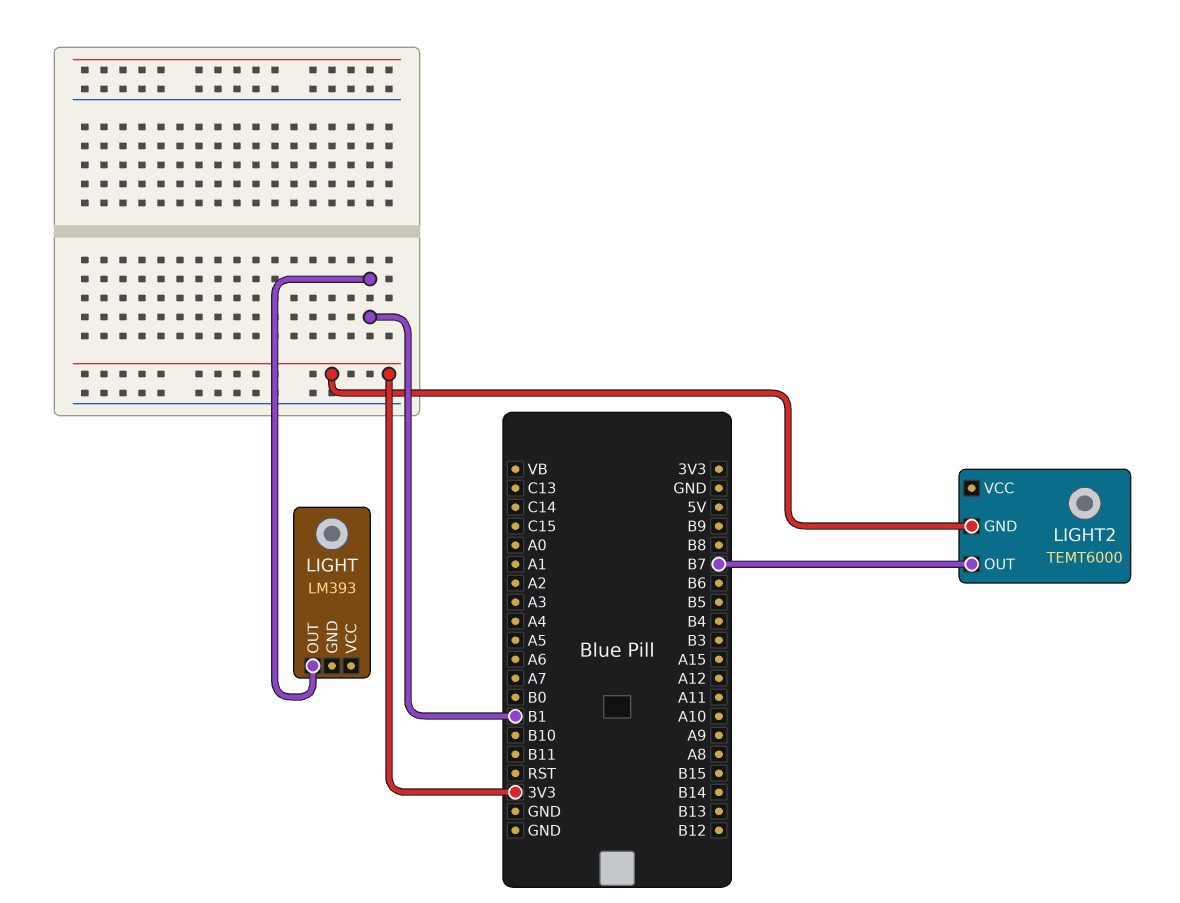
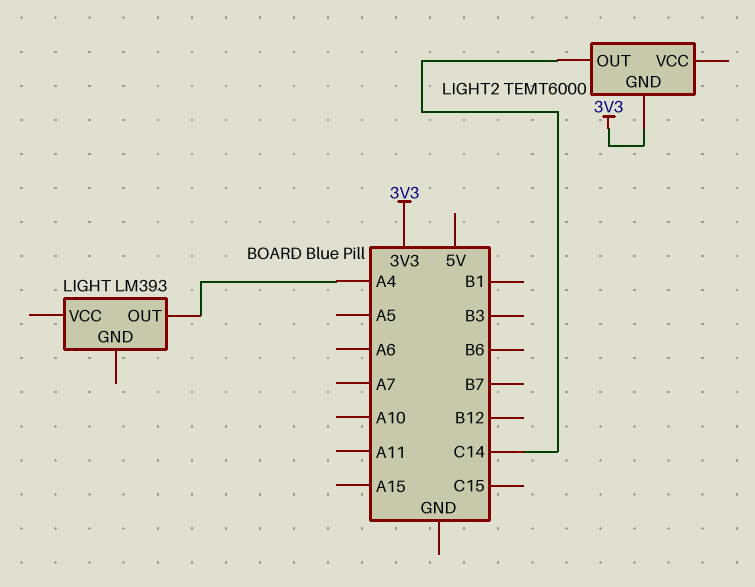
LIGHT pin OUT: B1 -> A4
LIGHT2 pin OUT: B7 -> C14

